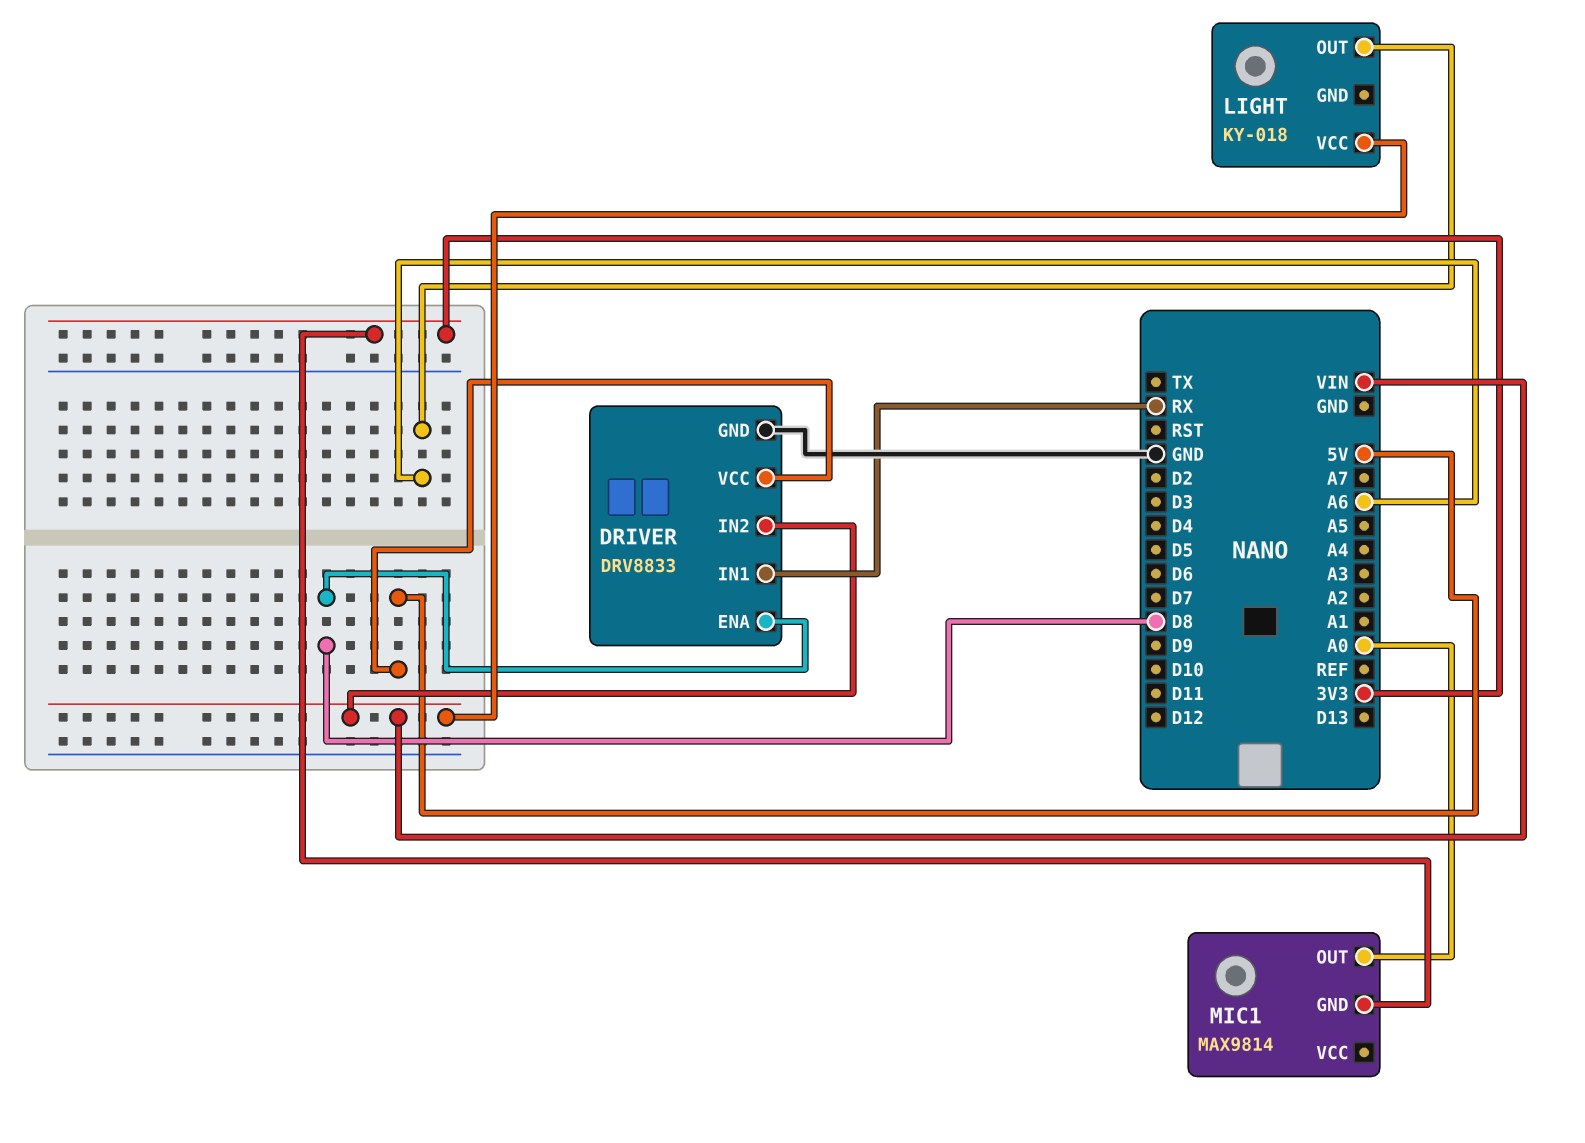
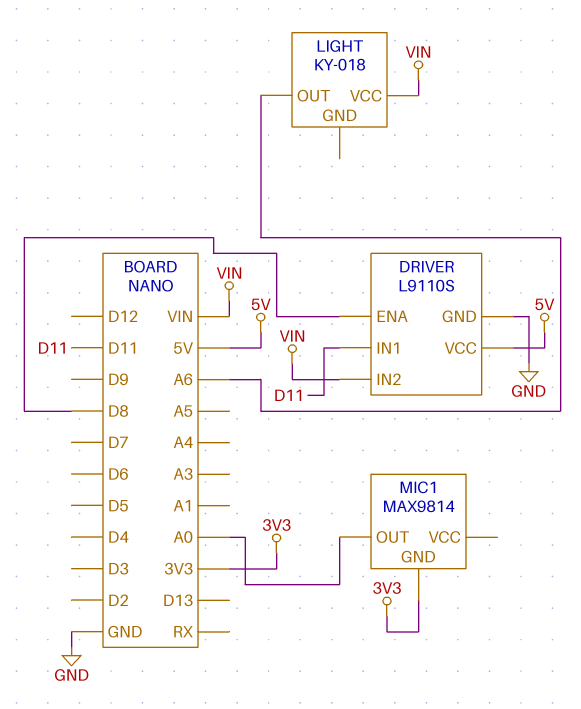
DRIVER: DRV8833 -> L9110S
DRIVER pin IN1: RX -> D11

